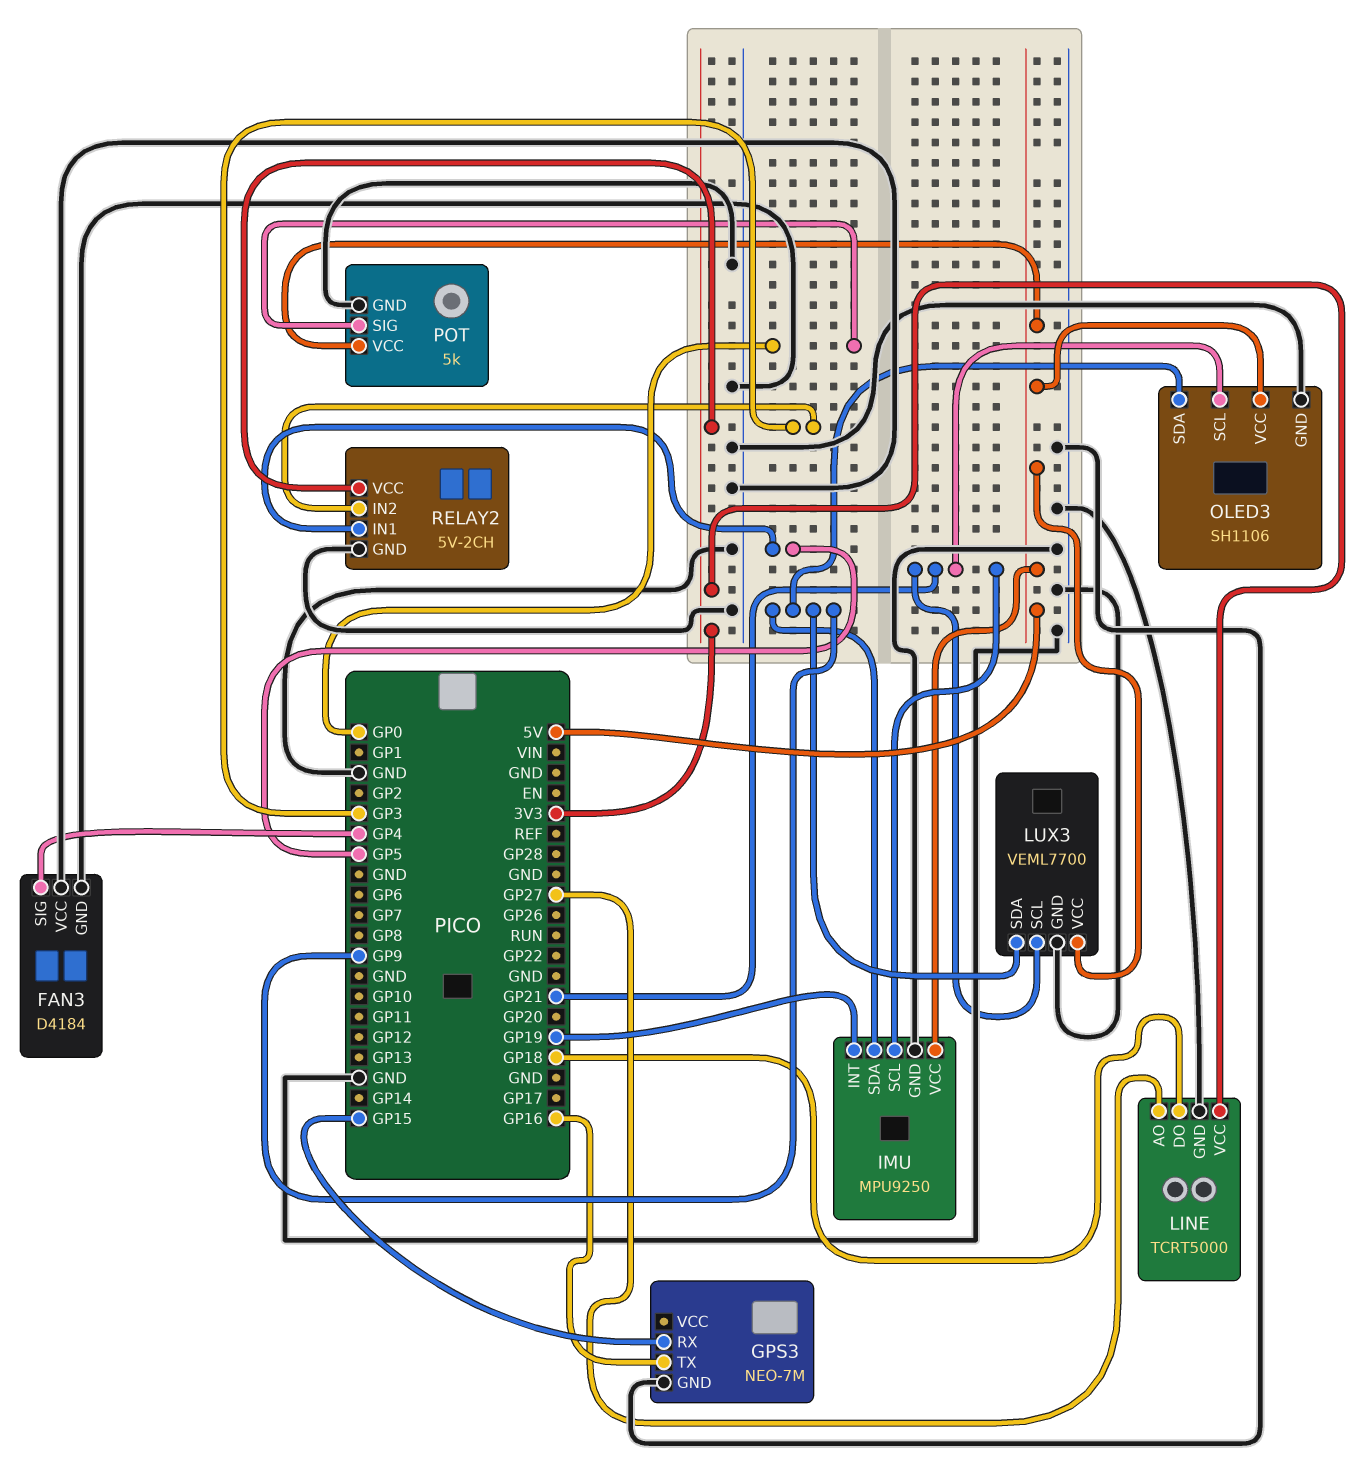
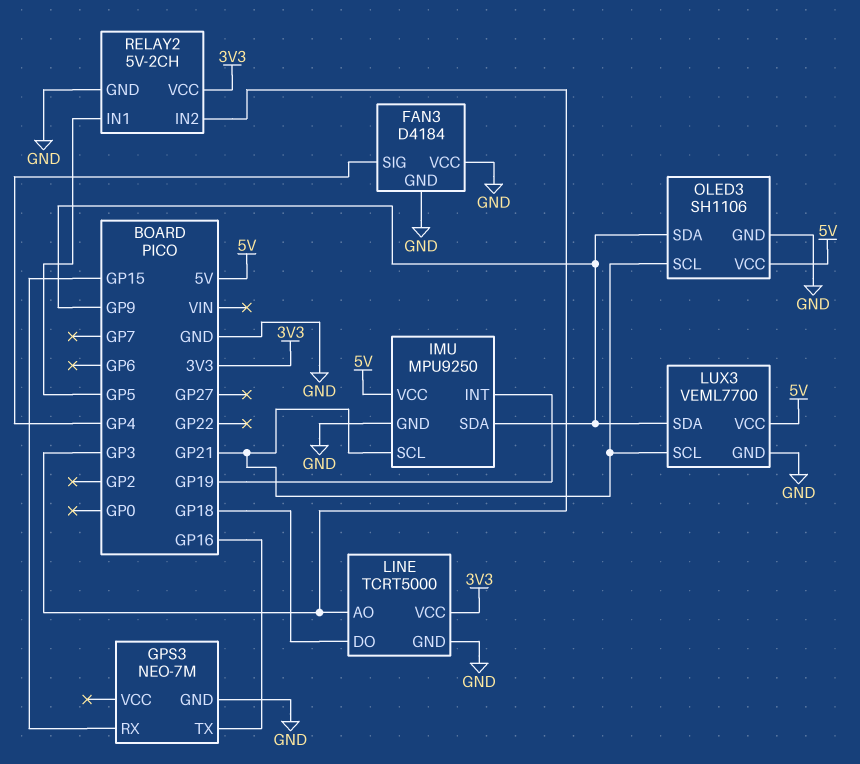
LINE pin AO: GP27 -> GP3
POT: 5k -> none
POT pin GND: GND -> none
POT pin SIG: GP0 -> none
POT pin VCC: 5V -> none

